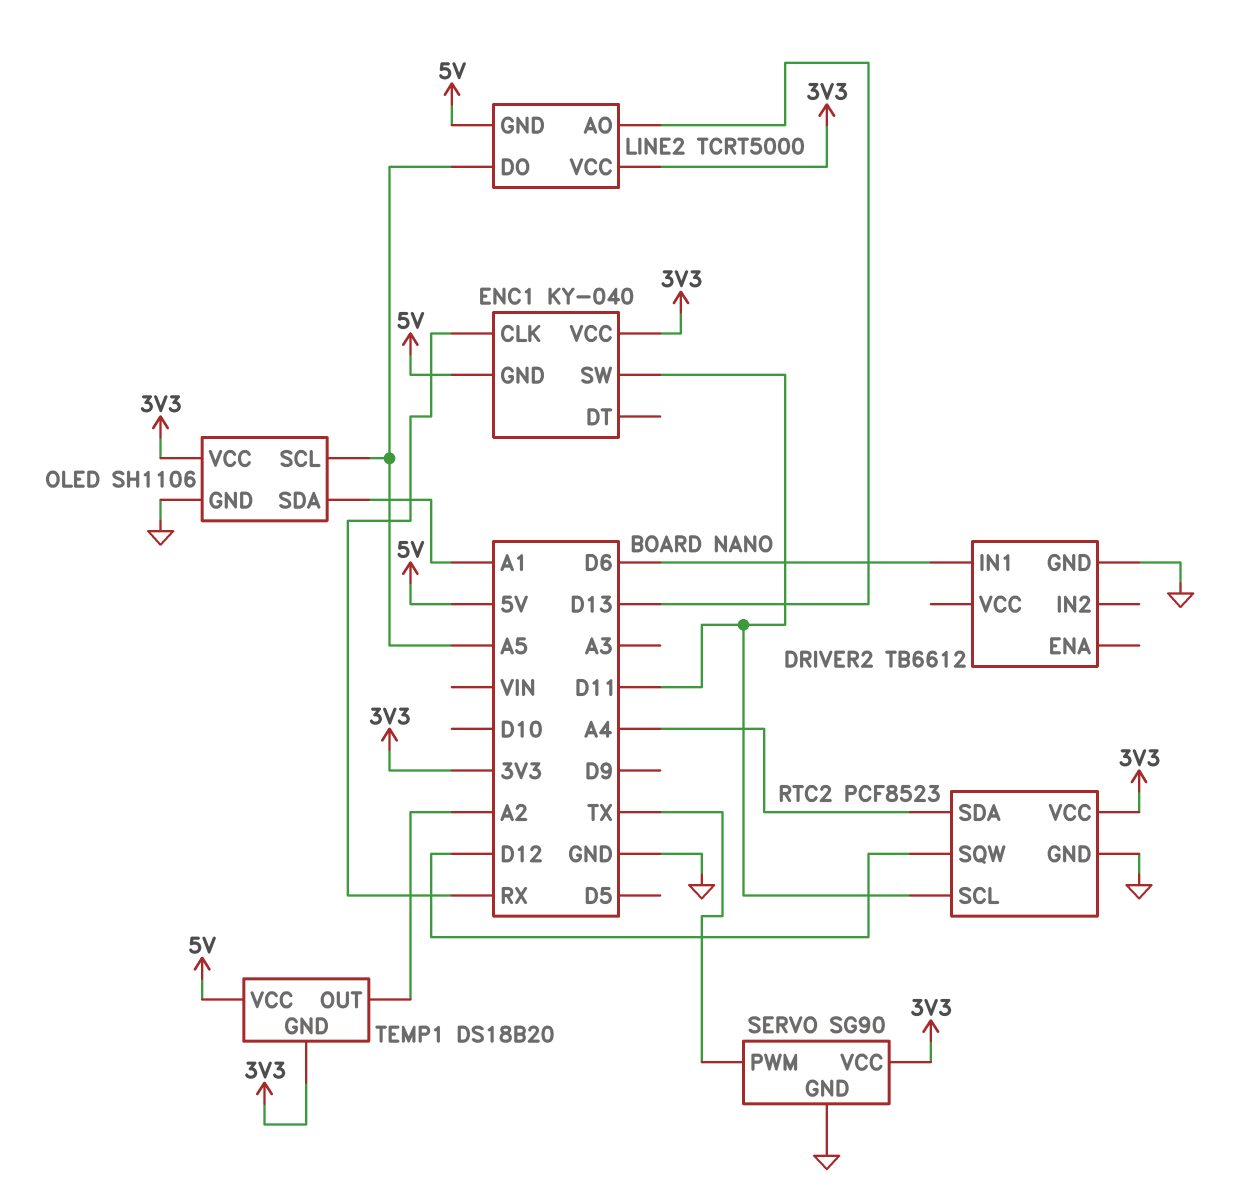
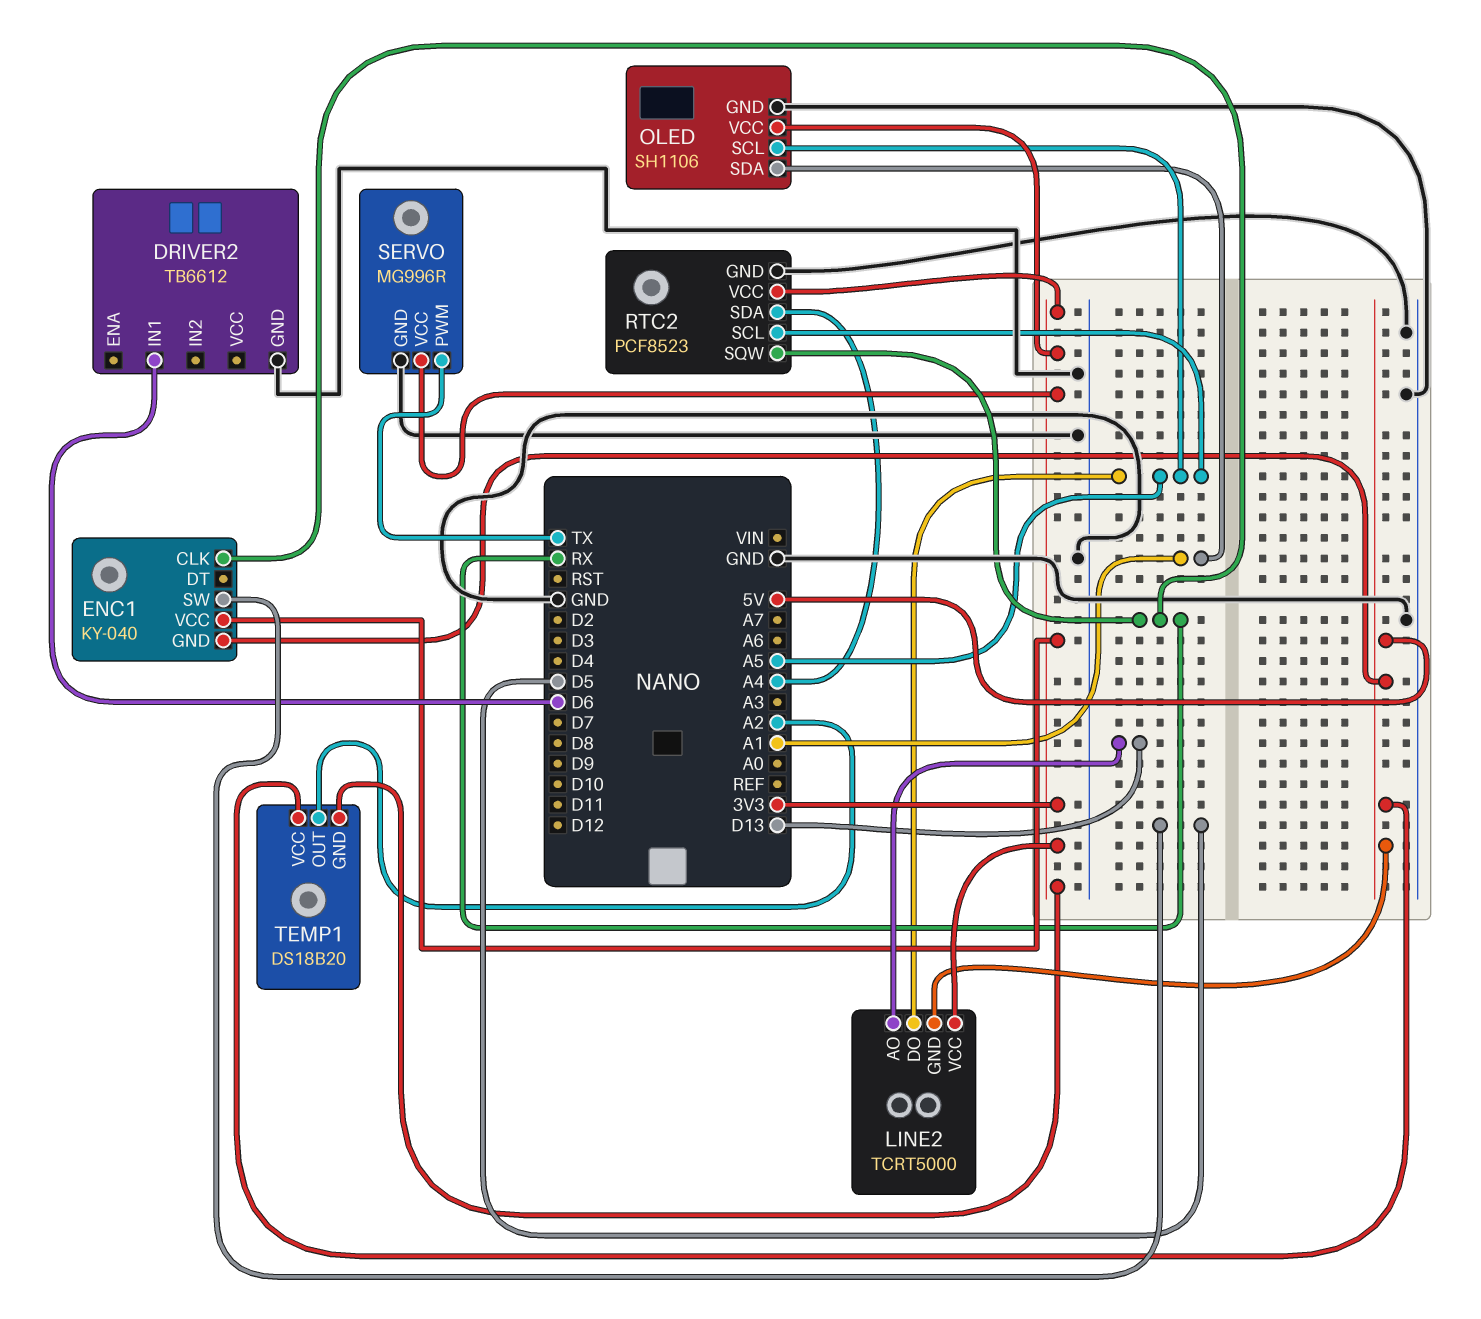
ENC1 pin SW: D11 -> D5
RTC2 pin SCL: D11 -> A5
RTC2 pin SQW: D12 -> RX
SERVO: SG90 -> MG996R

